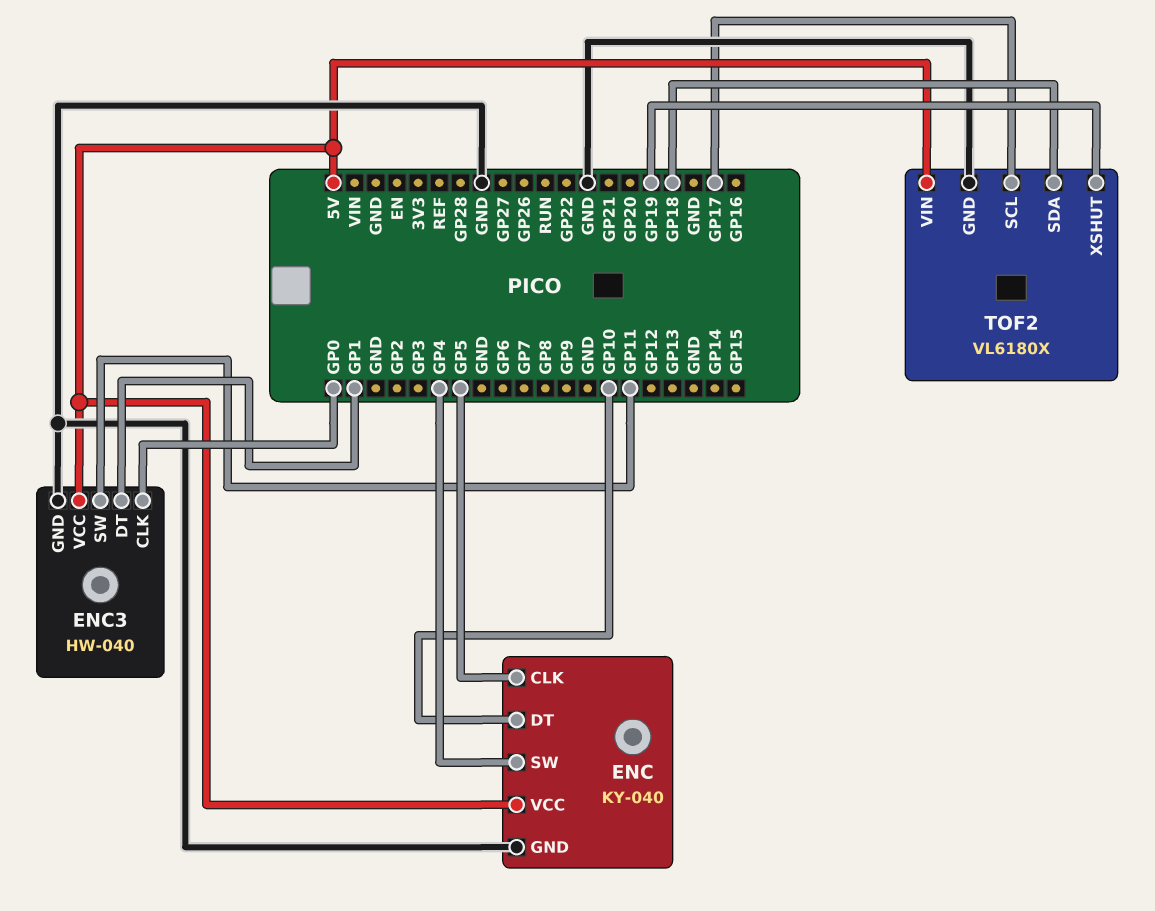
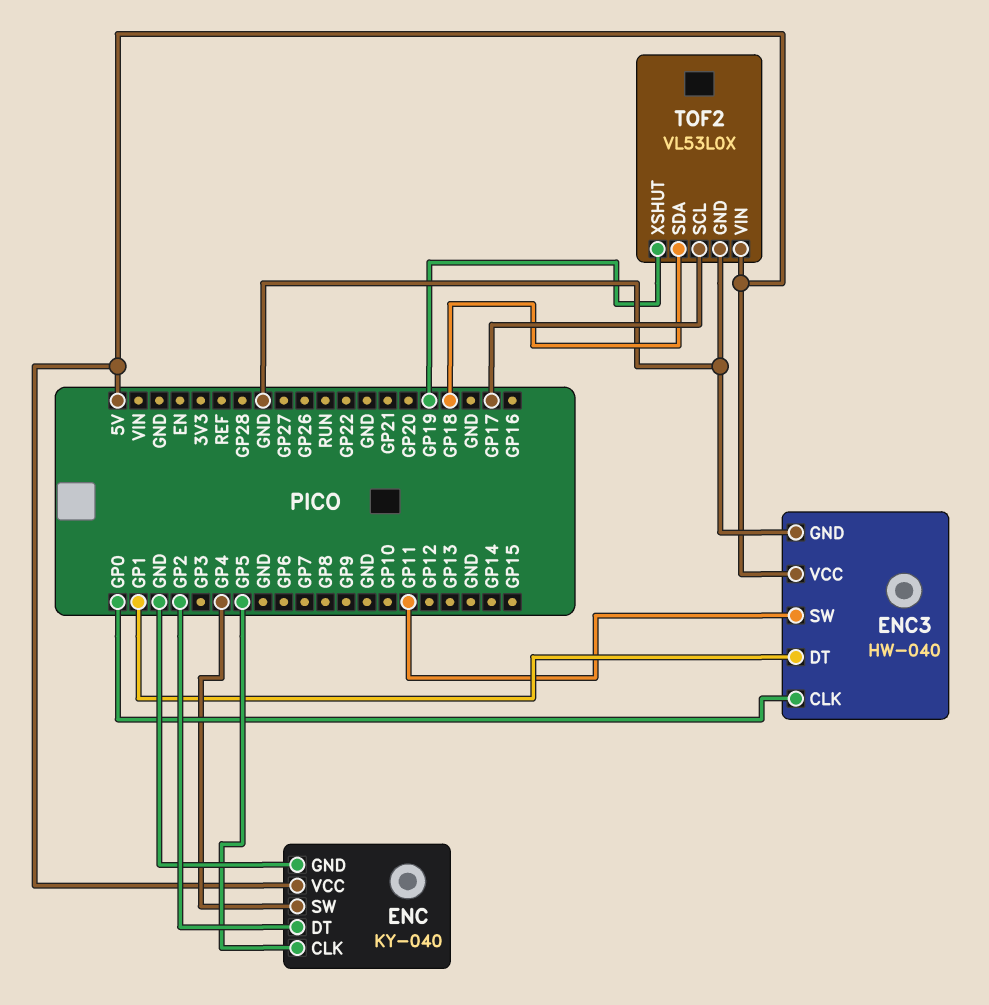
ENC pin DT: GP10 -> GP2
TOF2: VL6180X -> VL53L0X

